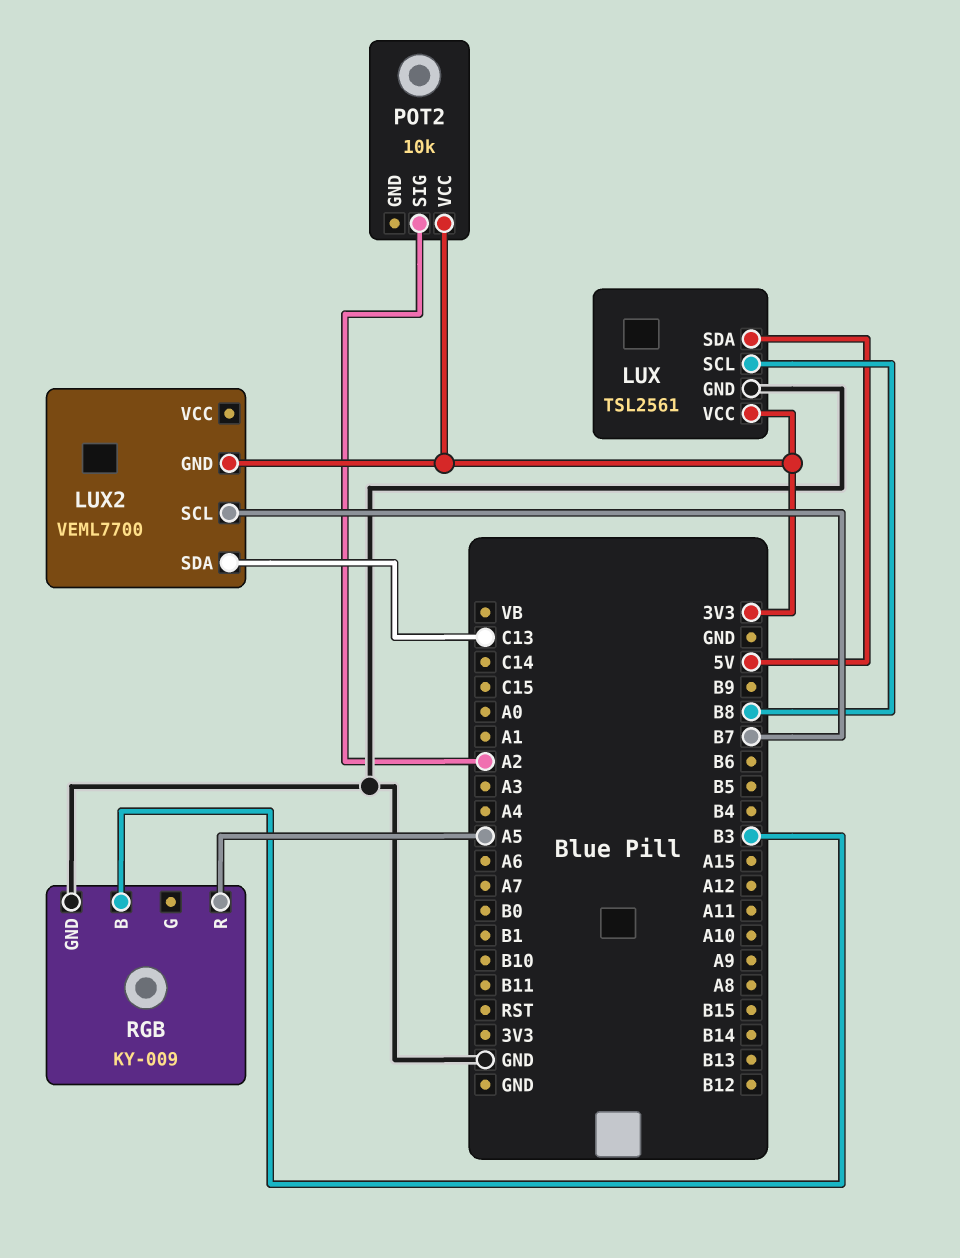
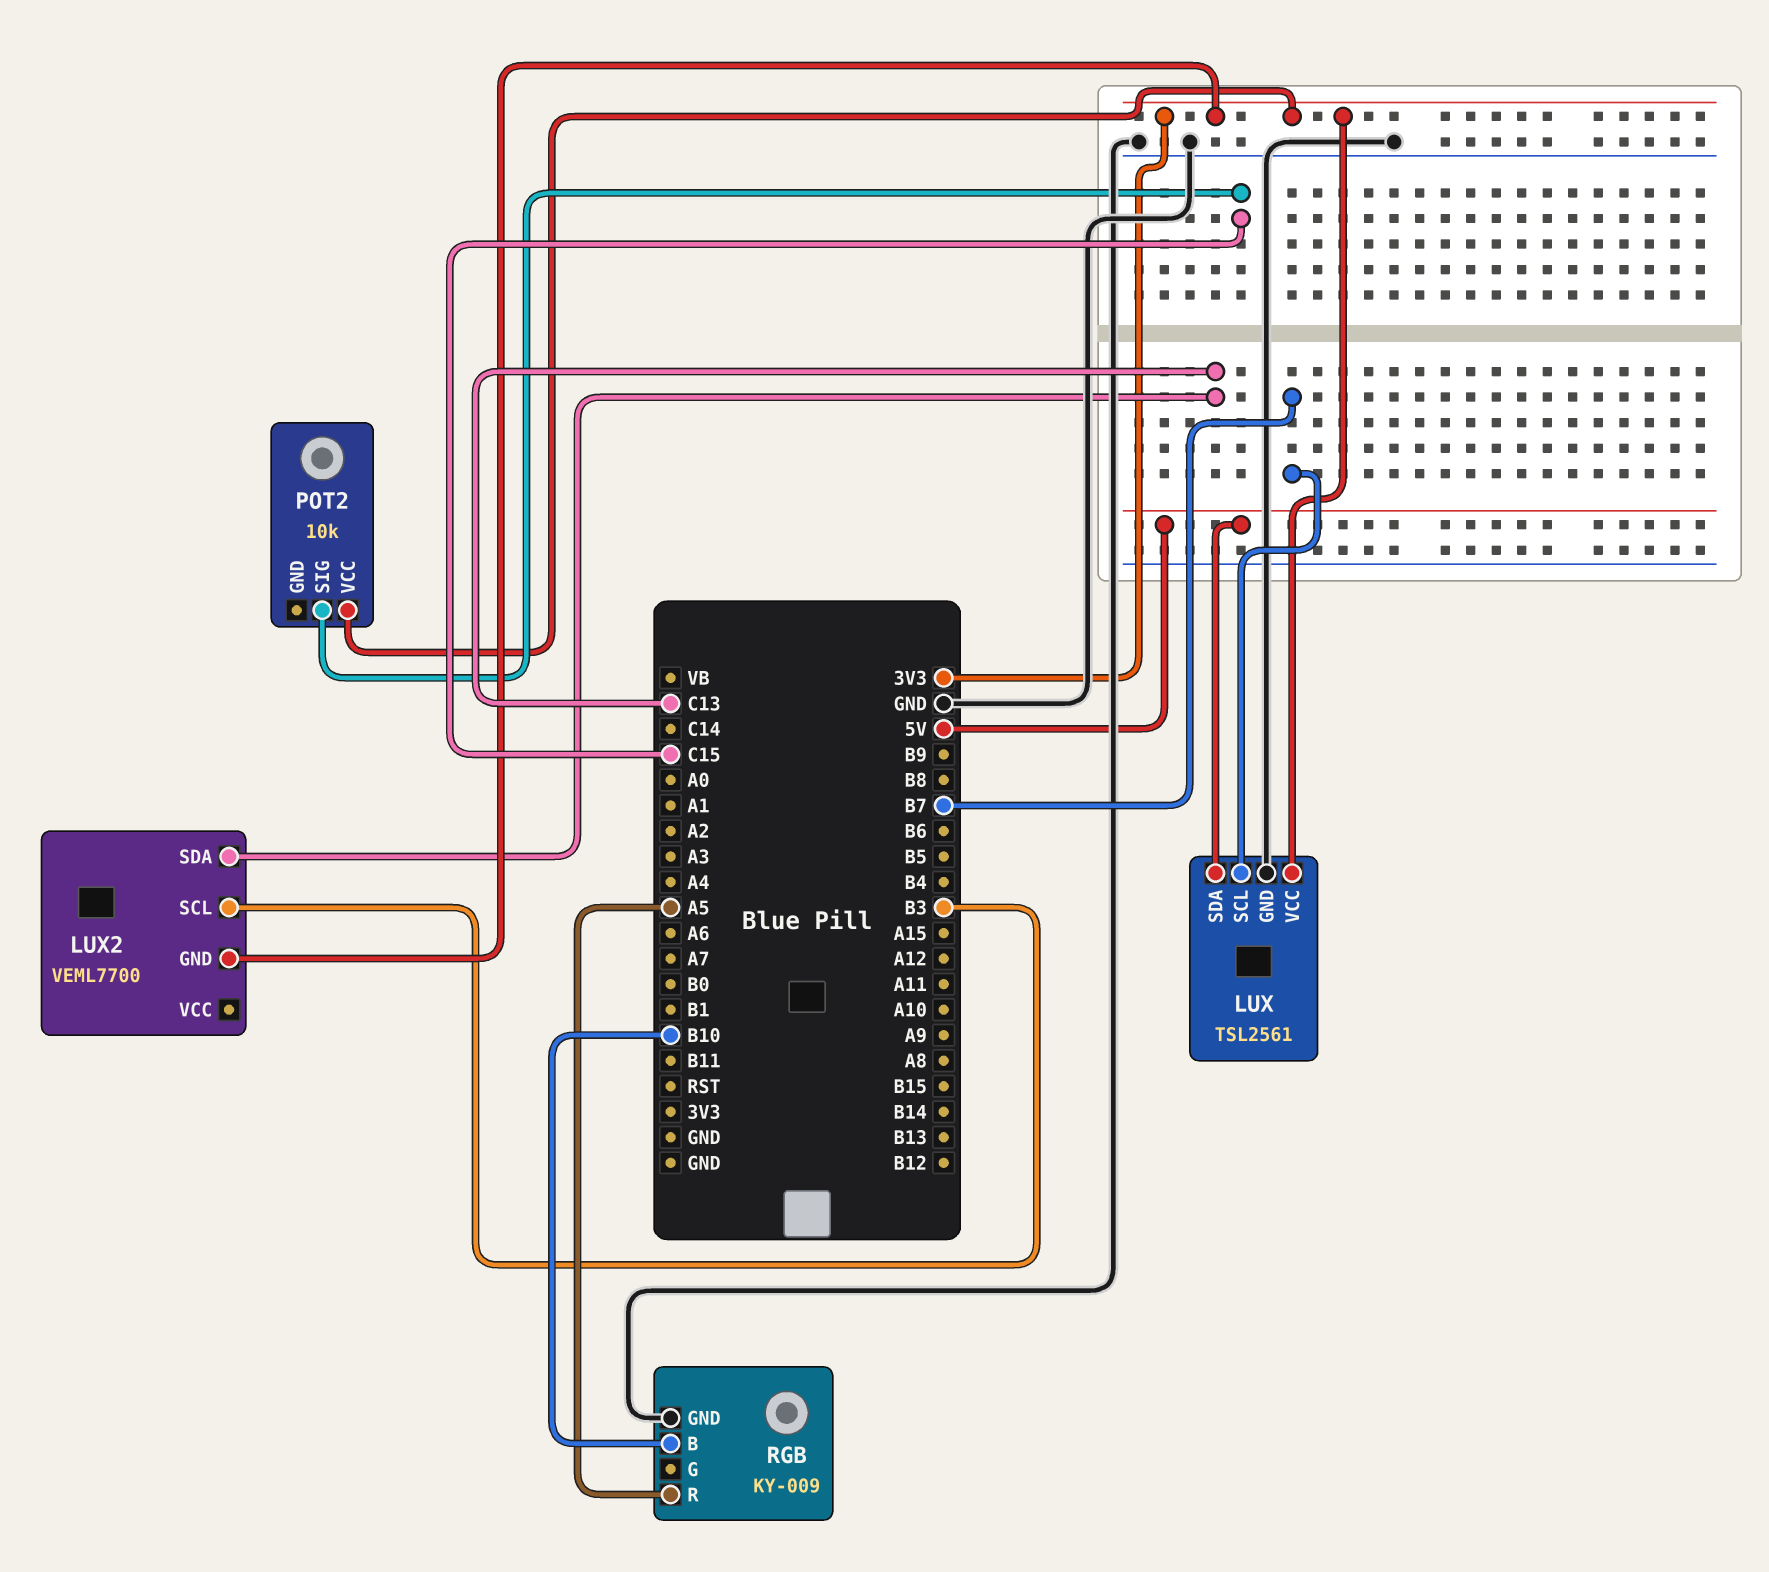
LUX pin SCL: B8 -> B7
LUX2 pin SCL: B7 -> B3
POT2 pin SIG: A2 -> C15
RGB pin B: B3 -> B10

